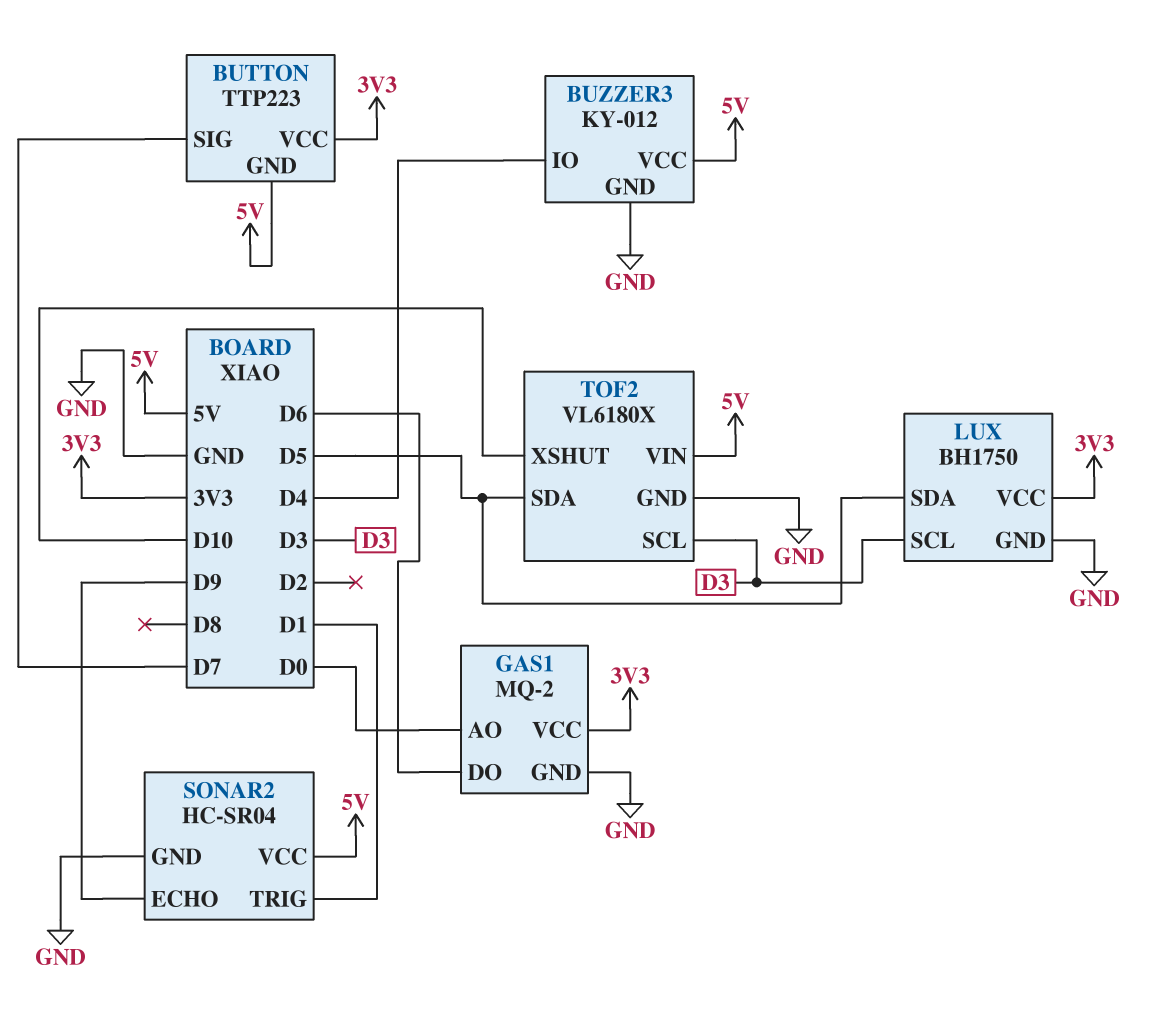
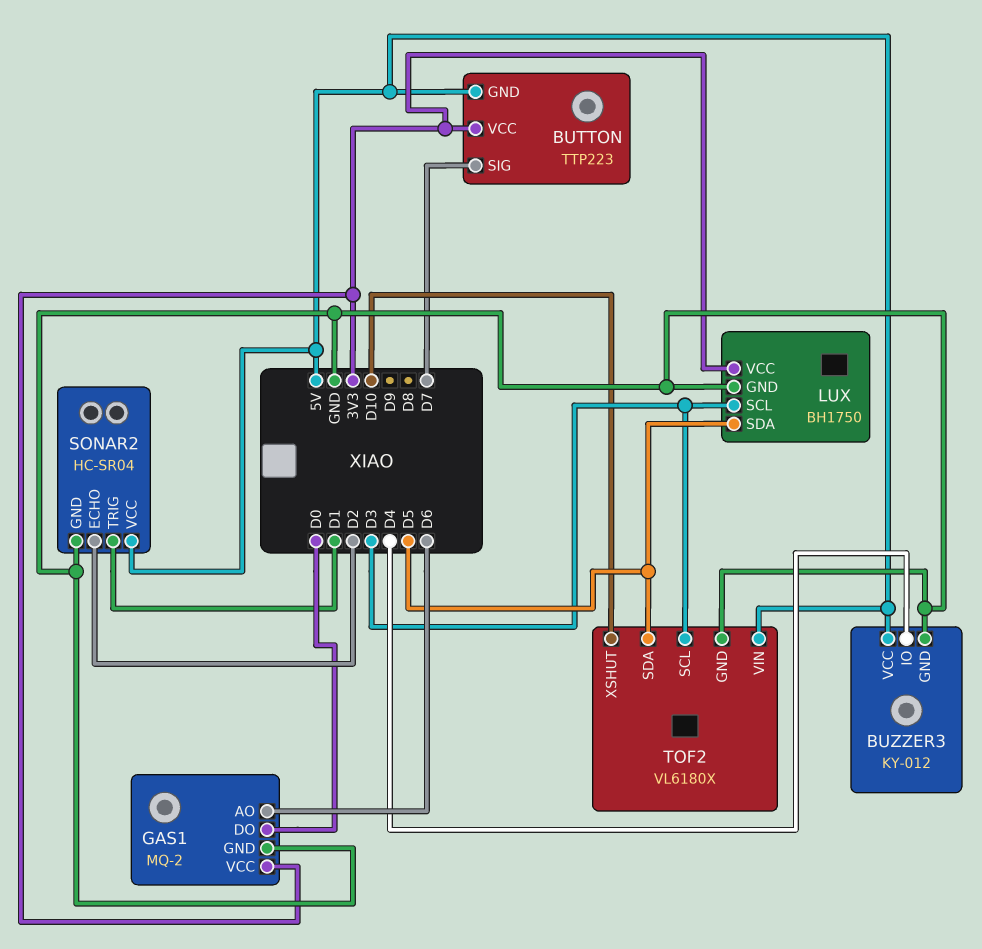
GAS1 pin AO: D0 -> D6
GAS1 pin DO: D6 -> D0
SONAR2 pin ECHO: D9 -> D2

